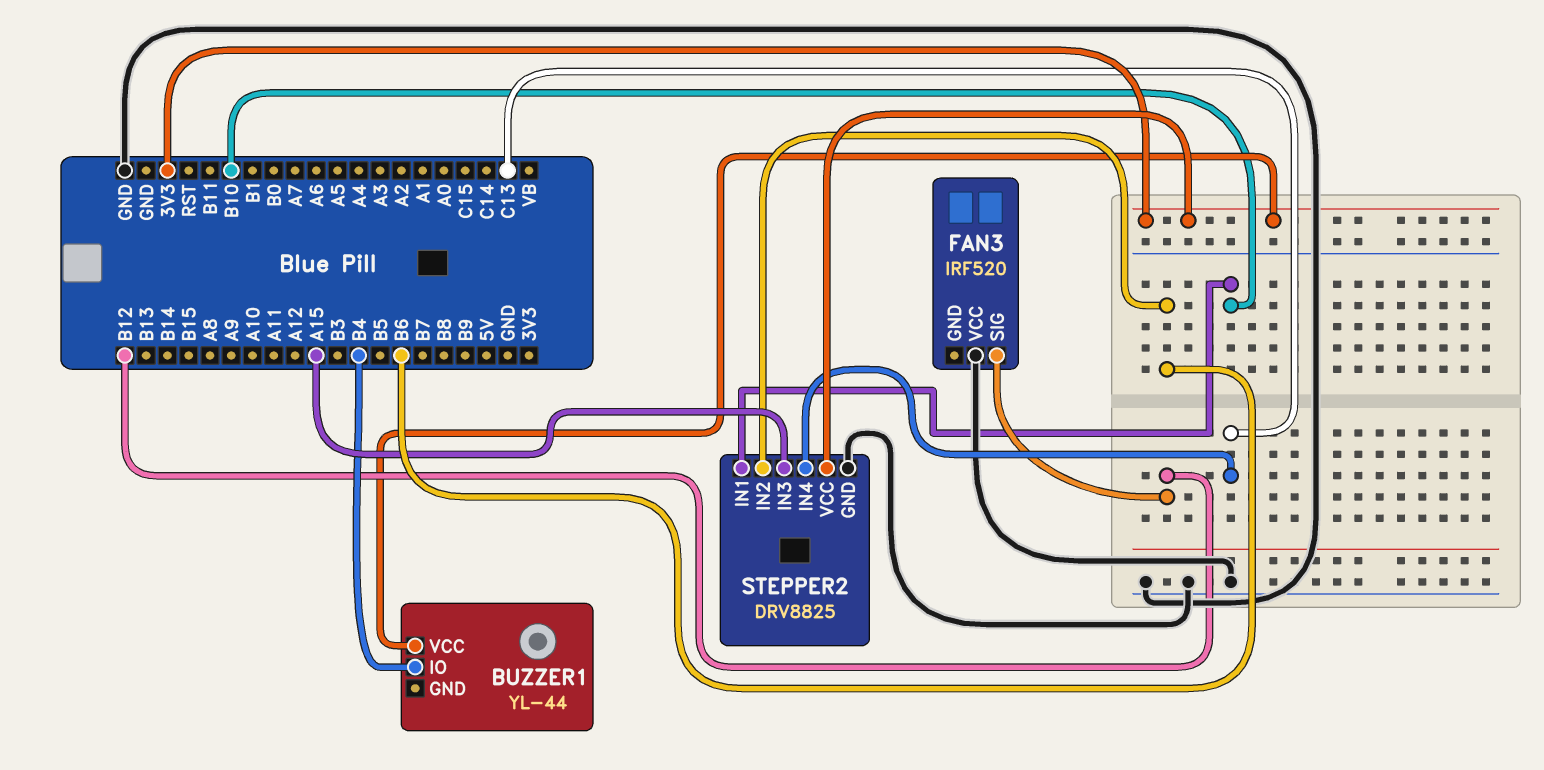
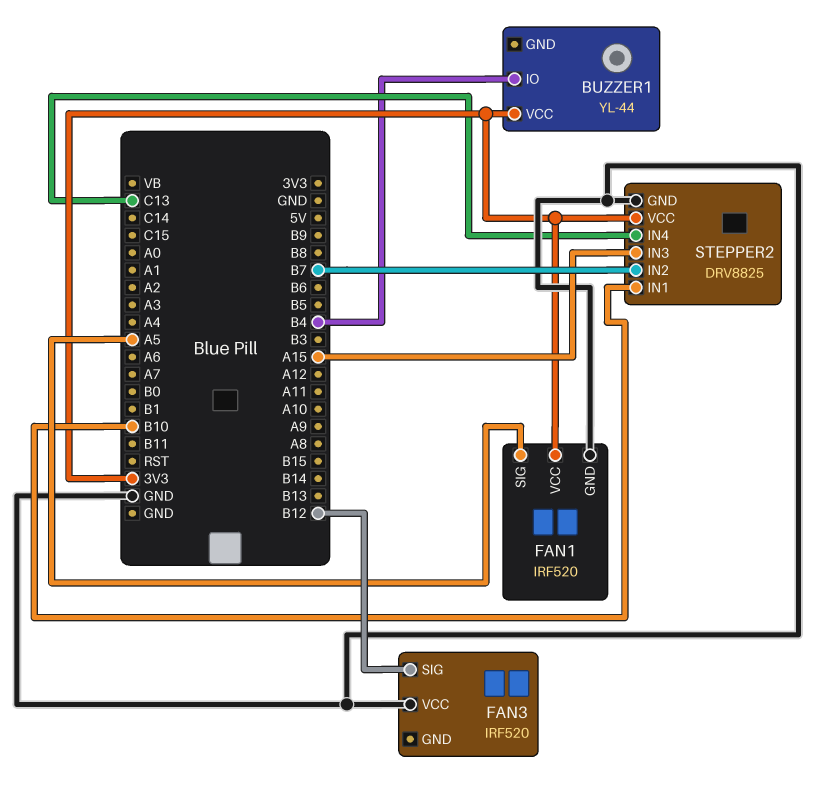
FAN1: none -> IRF520
FAN1 pin GND: none -> GND
FAN1 pin SIG: none -> A5
FAN1 pin VCC: none -> 3V3
STEPPER2 pin IN2: B6 -> B7

